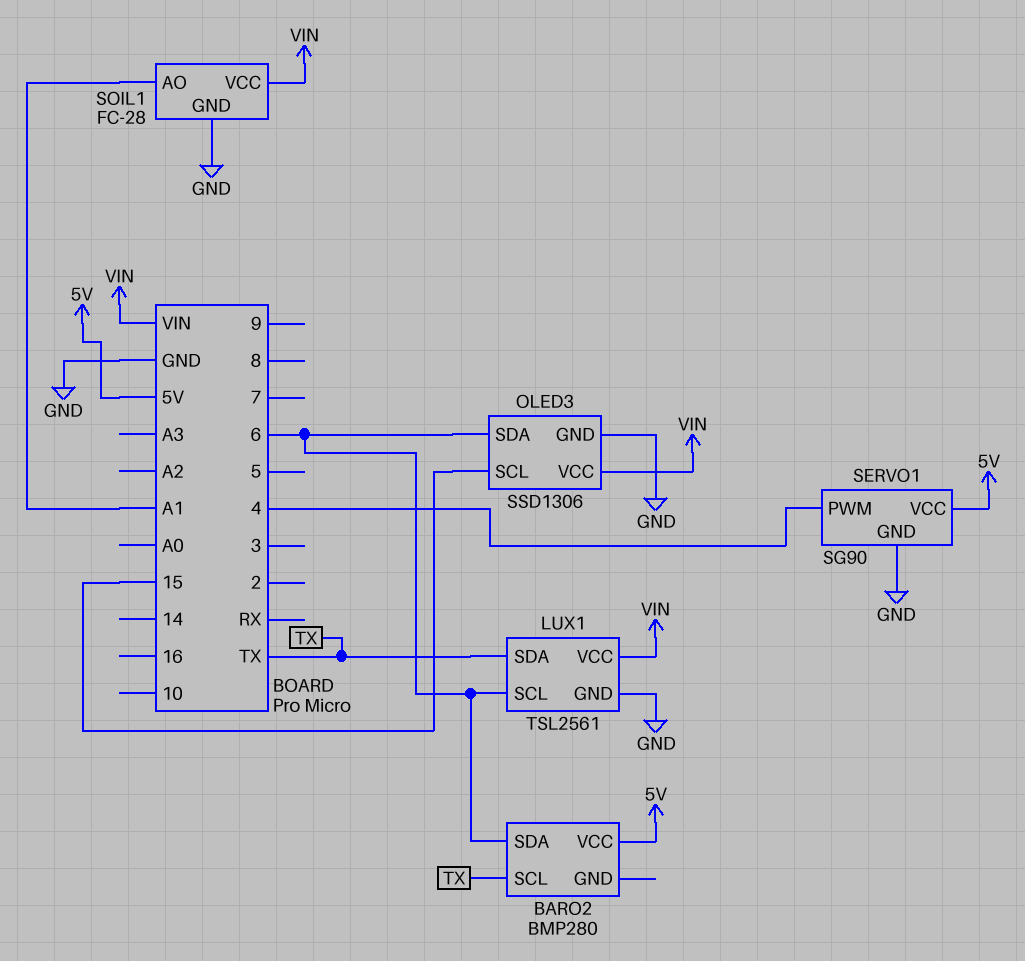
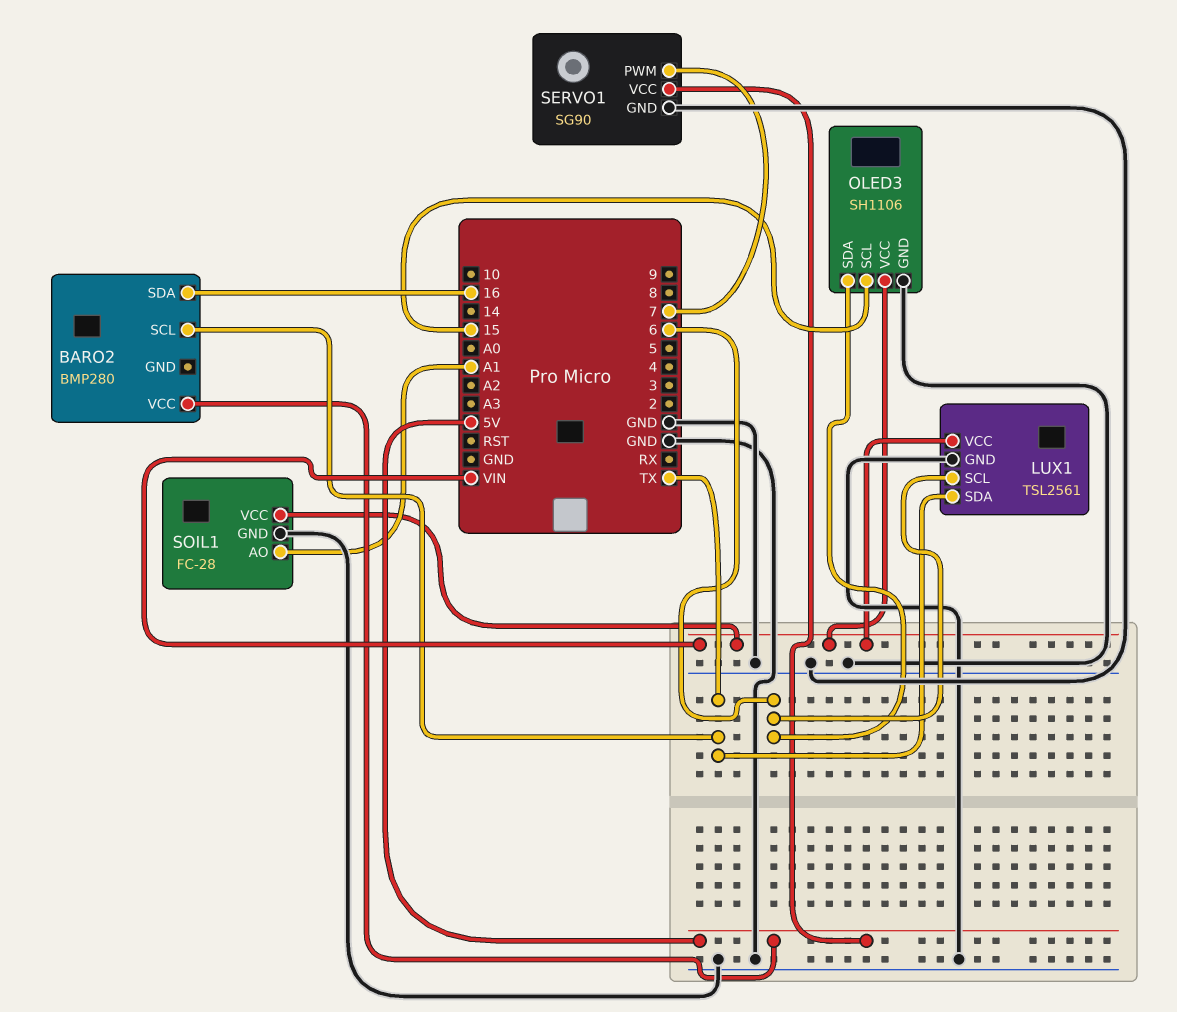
BARO2 pin SDA: 6 -> 16
OLED3: SSD1306 -> SH1106
SERVO1 pin PWM: 4 -> 7

